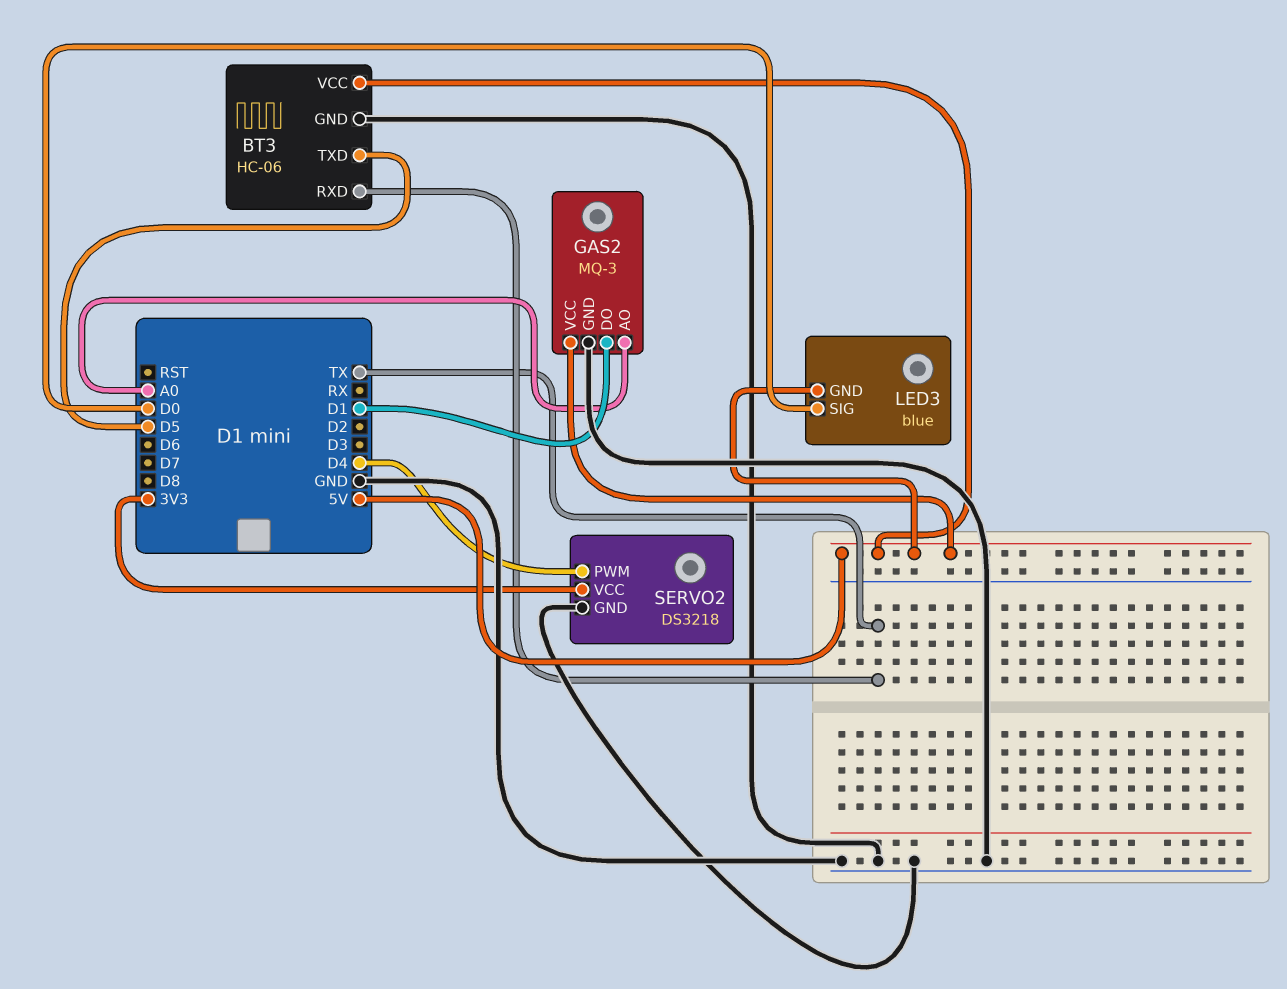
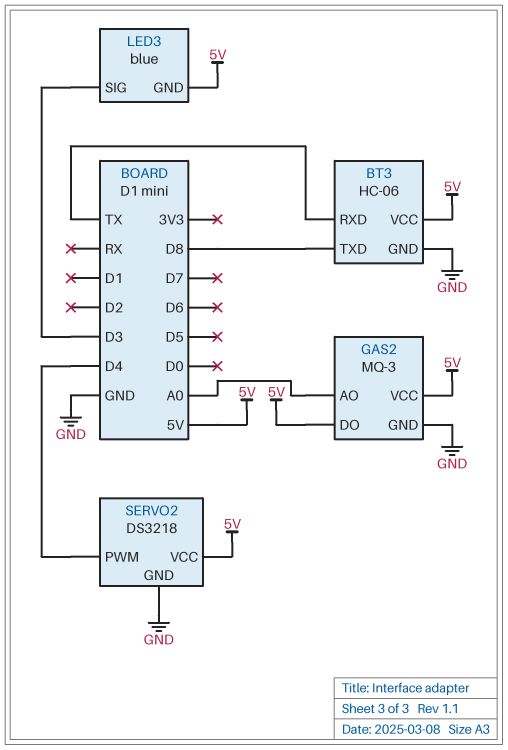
BT3 pin TXD: D5 -> D8
GAS2 pin DO: D1 -> 5V
LED3 pin SIG: D0 -> D3
SERVO2 pin VCC: 3V3 -> 5V

